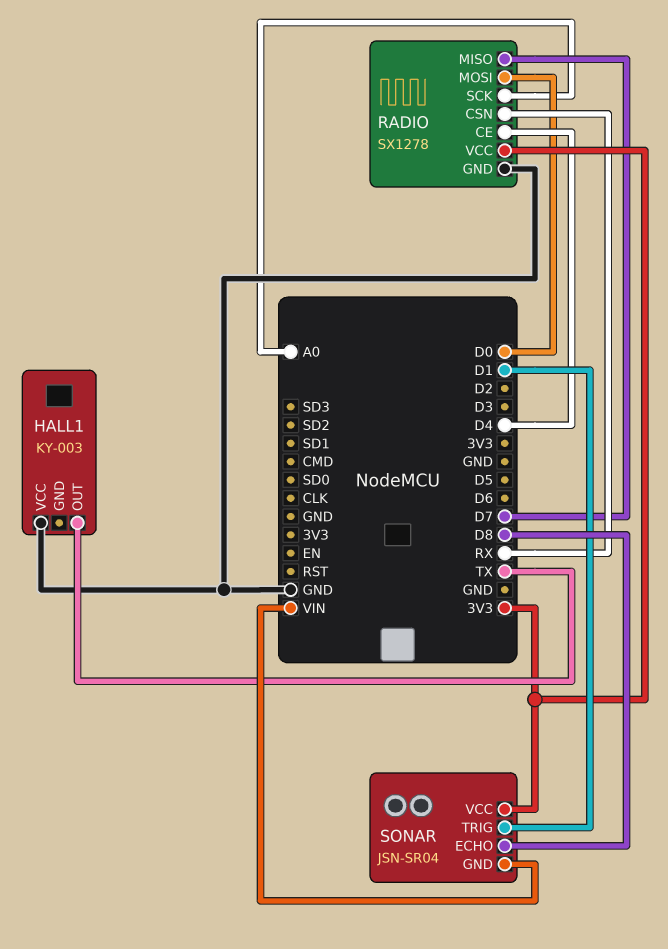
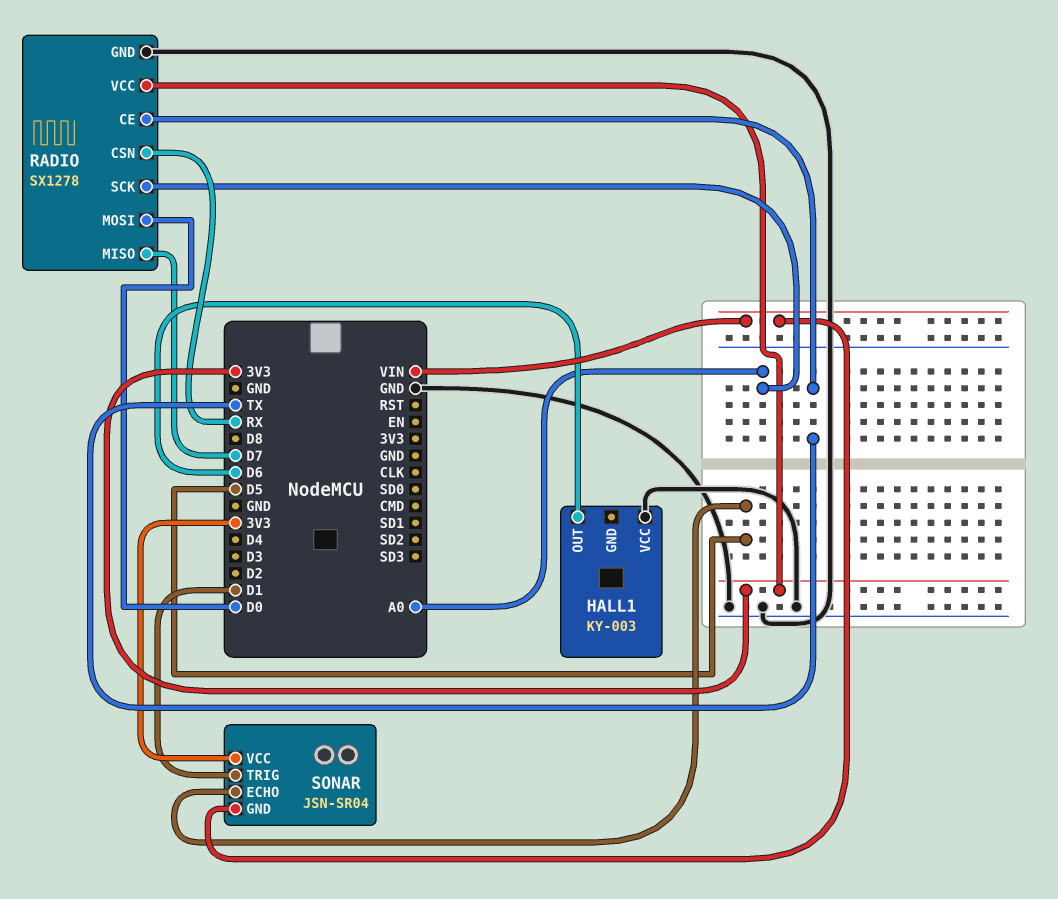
HALL1 pin OUT: TX -> D6
RADIO pin CE: D4 -> TX
SONAR pin ECHO: D8 -> D5

